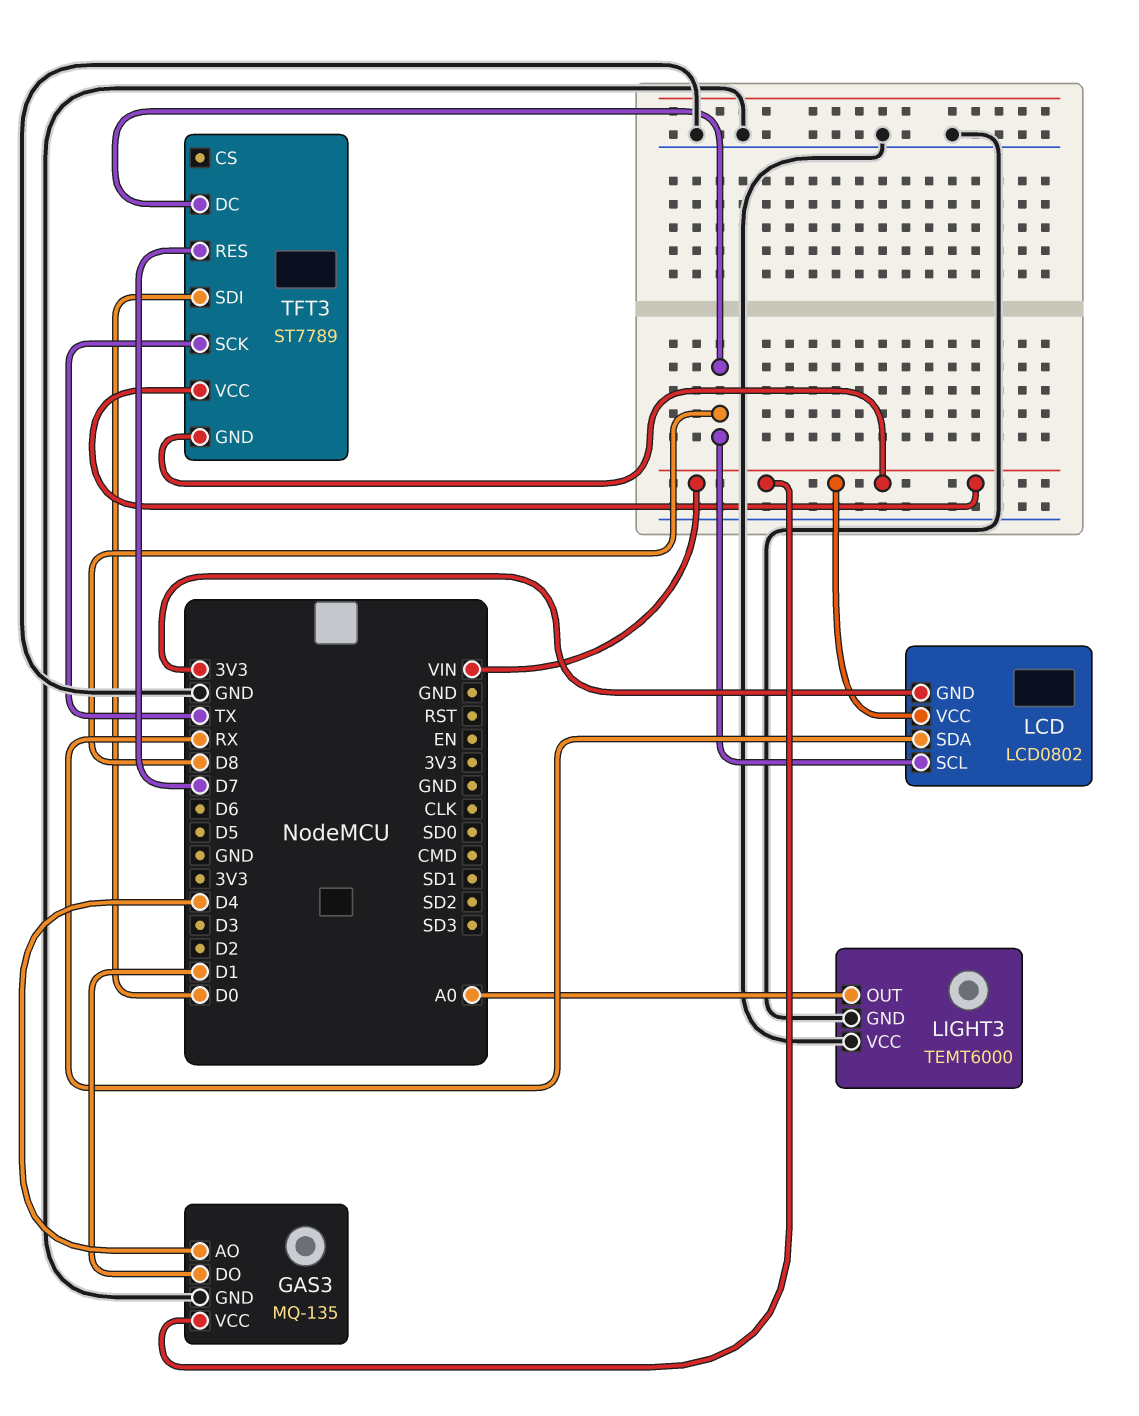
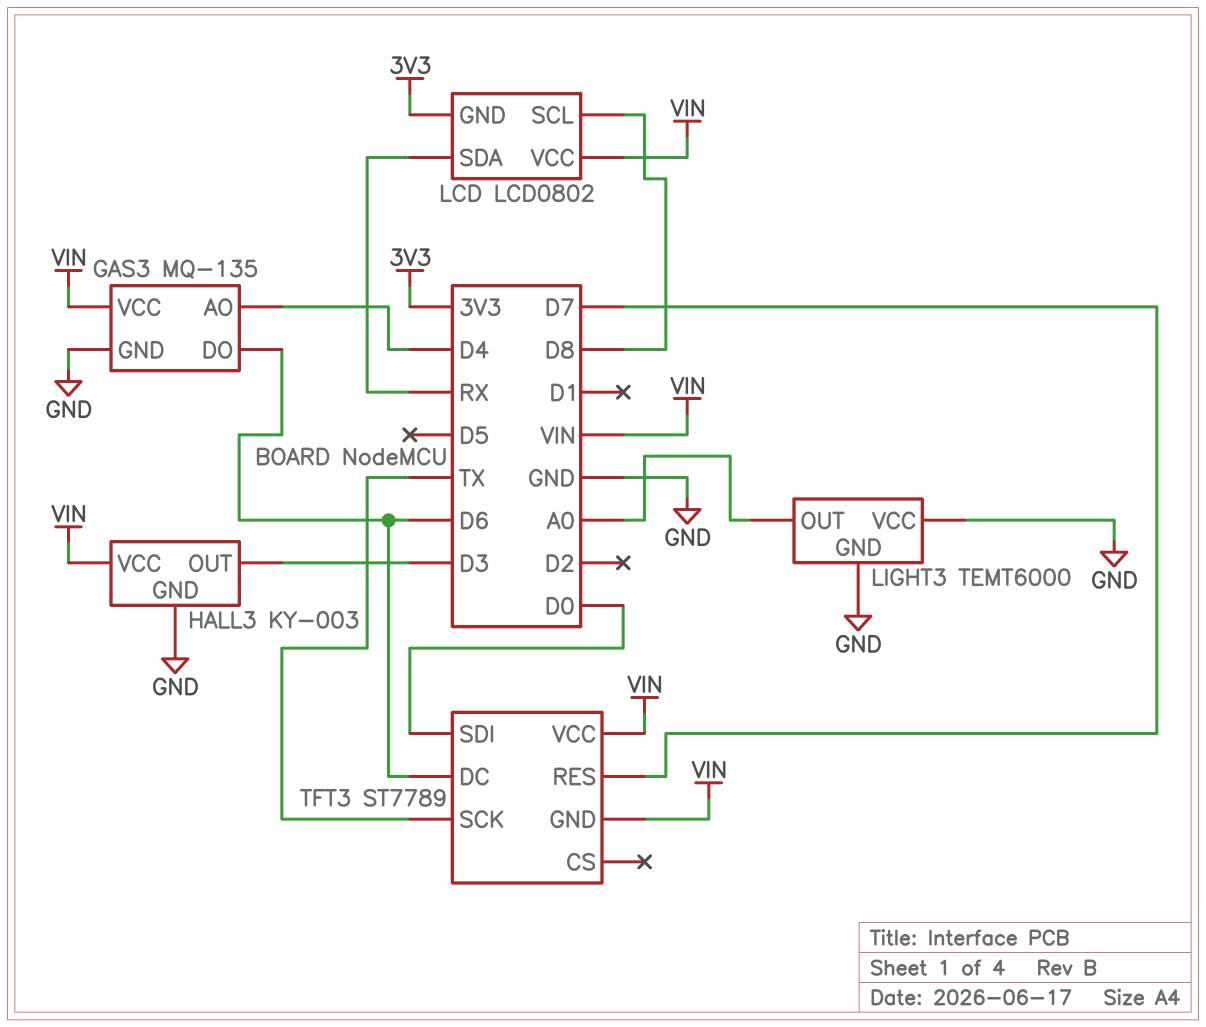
GAS3 pin DO: D1 -> D6
HALL3: none -> KY-003
HALL3 pin GND: none -> GND
HALL3 pin OUT: none -> D3
HALL3 pin VCC: none -> VIN
TFT3 pin DC: D8 -> D6

